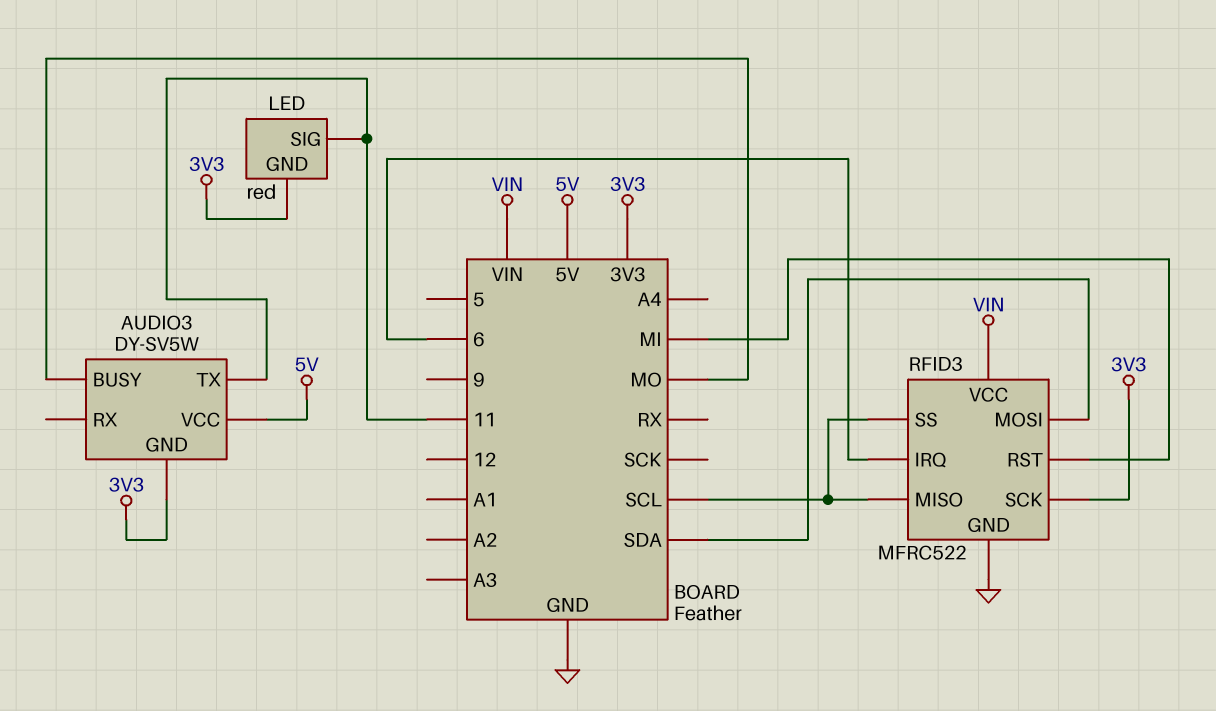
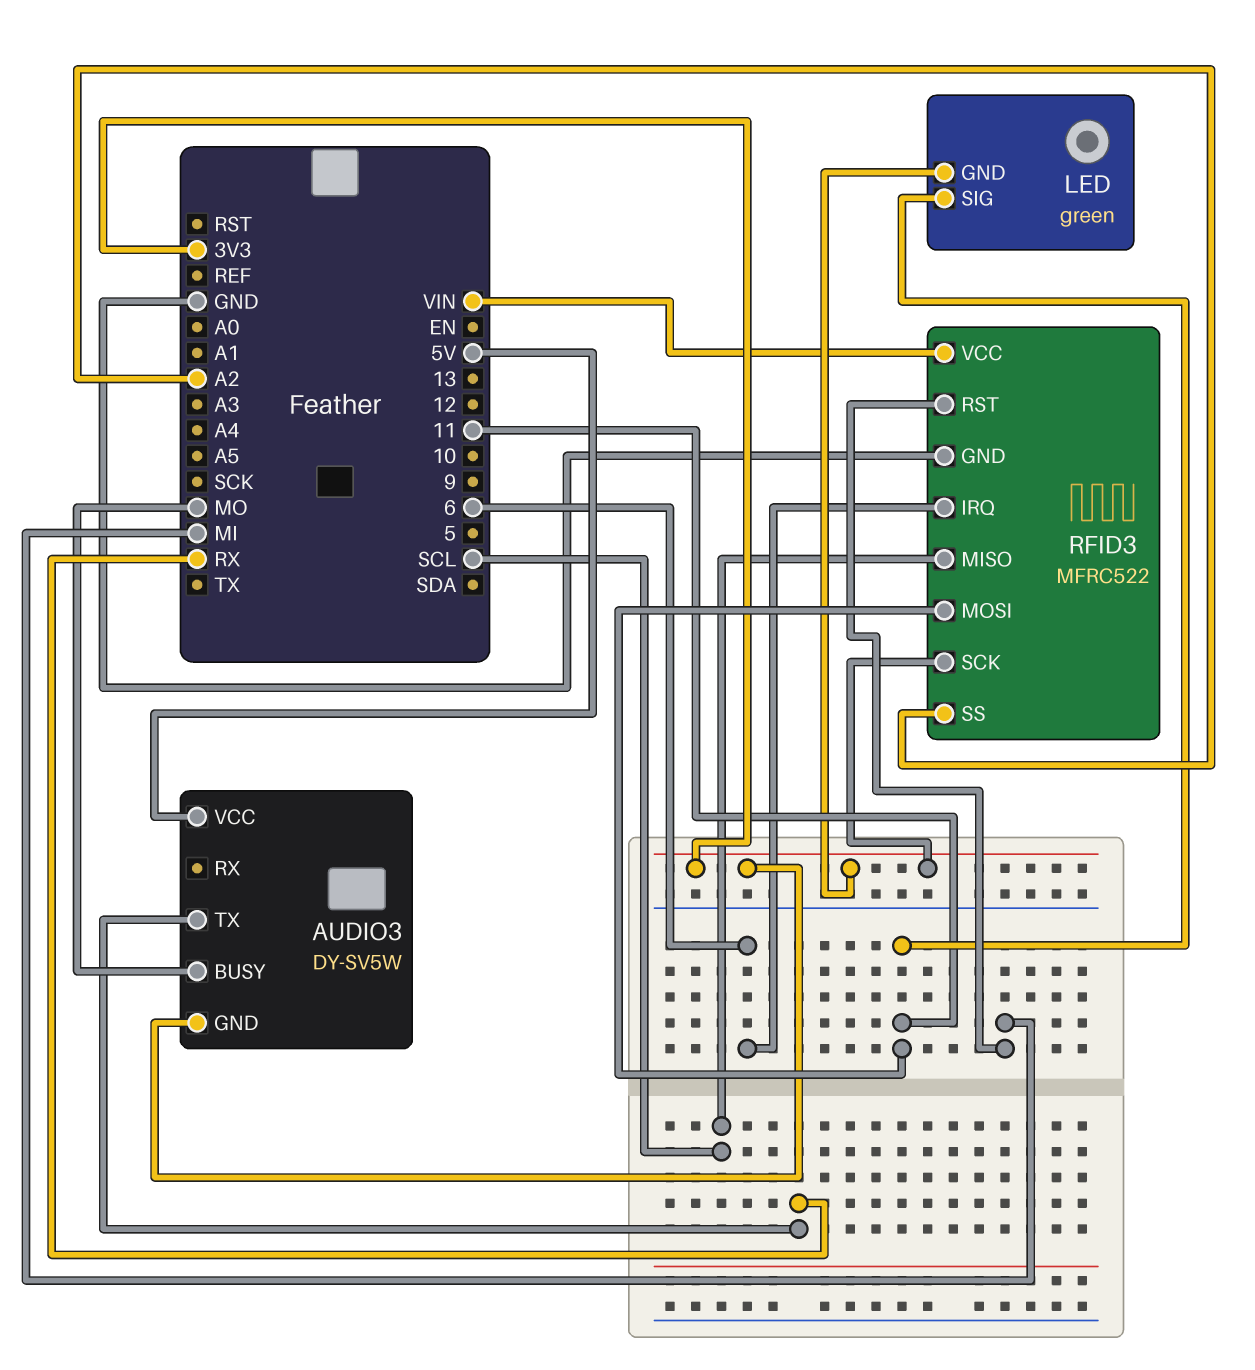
AUDIO3 pin TX: 11 -> RX
LED: red -> green
RFID3 pin MOSI: SDA -> 11
RFID3 pin SS: SCL -> A2

